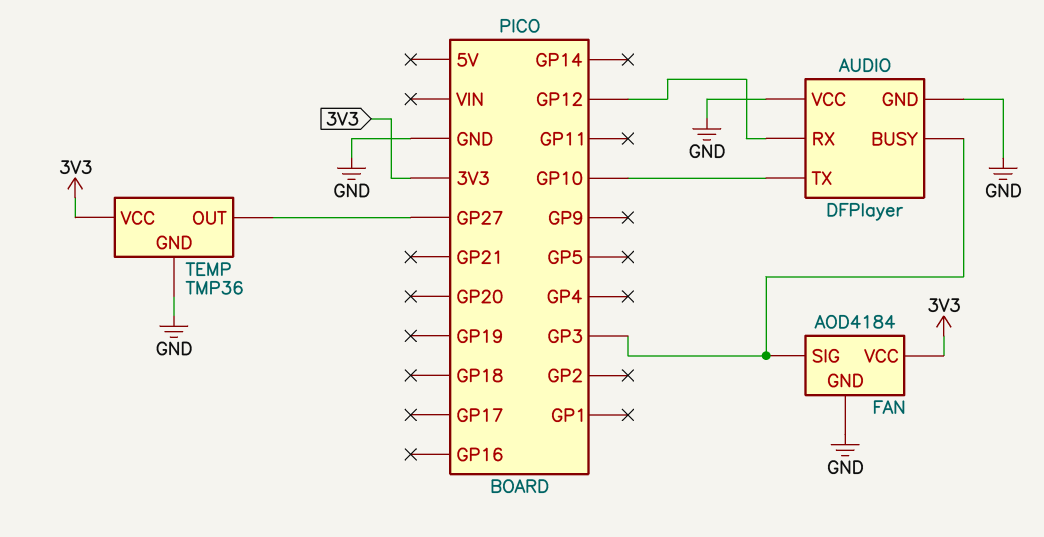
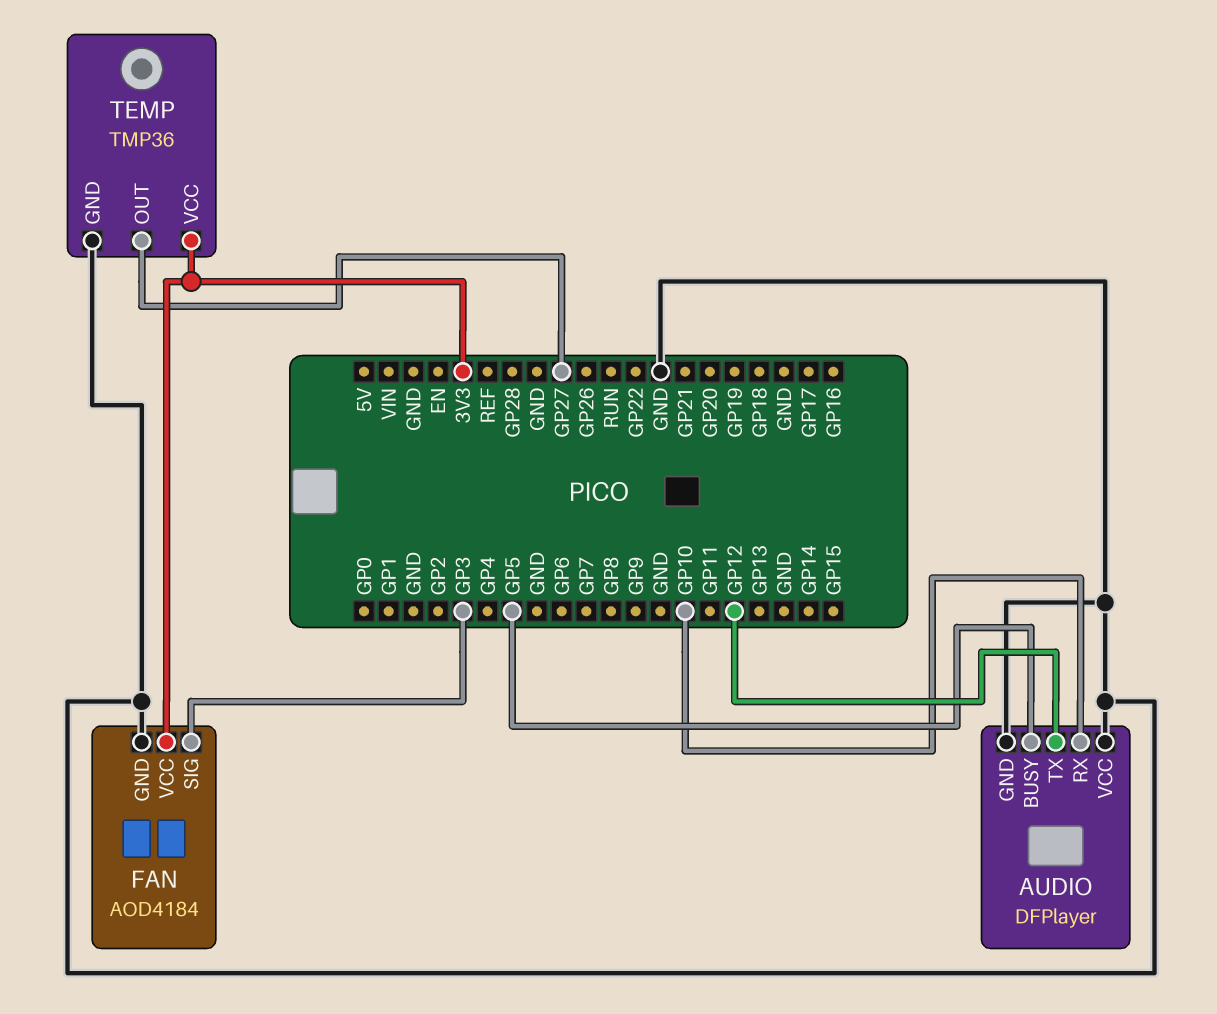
AUDIO pin BUSY: GP3 -> GP5
AUDIO pin RX: GP12 -> GP10
AUDIO pin TX: GP10 -> GP12

